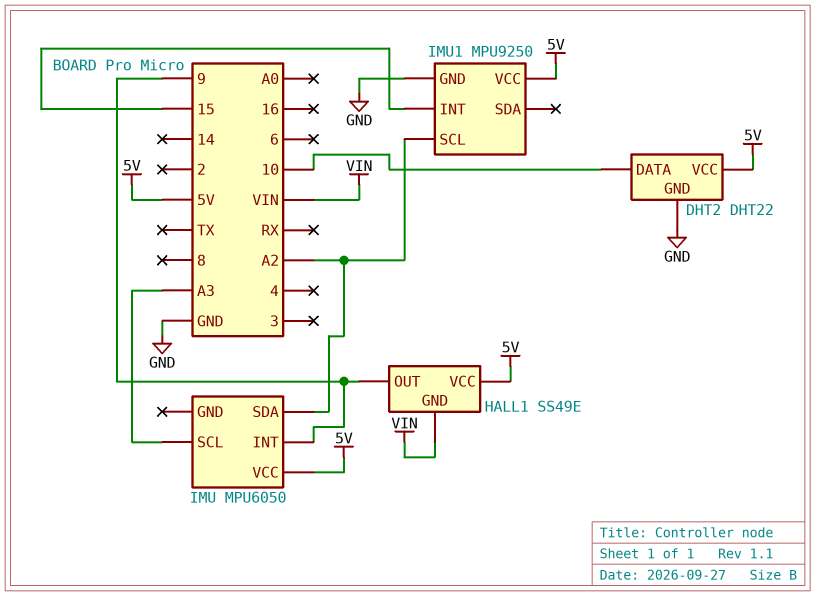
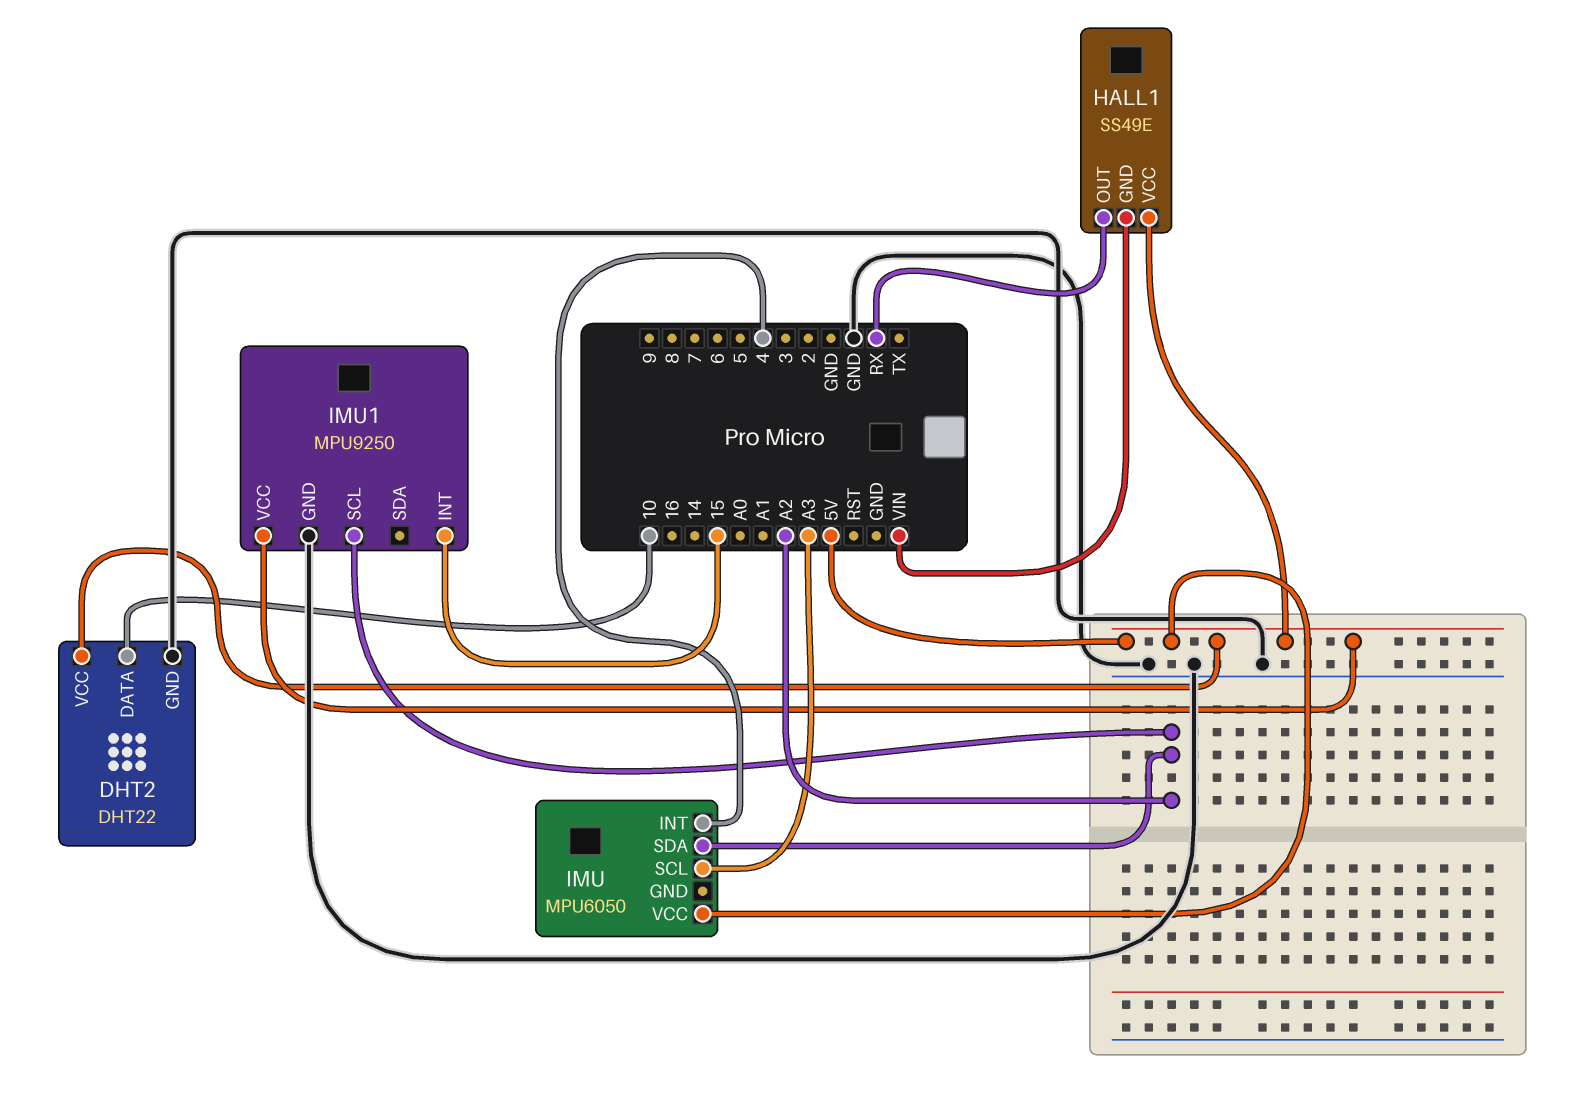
HALL1 pin OUT: 9 -> RX
IMU pin INT: 9 -> 4

